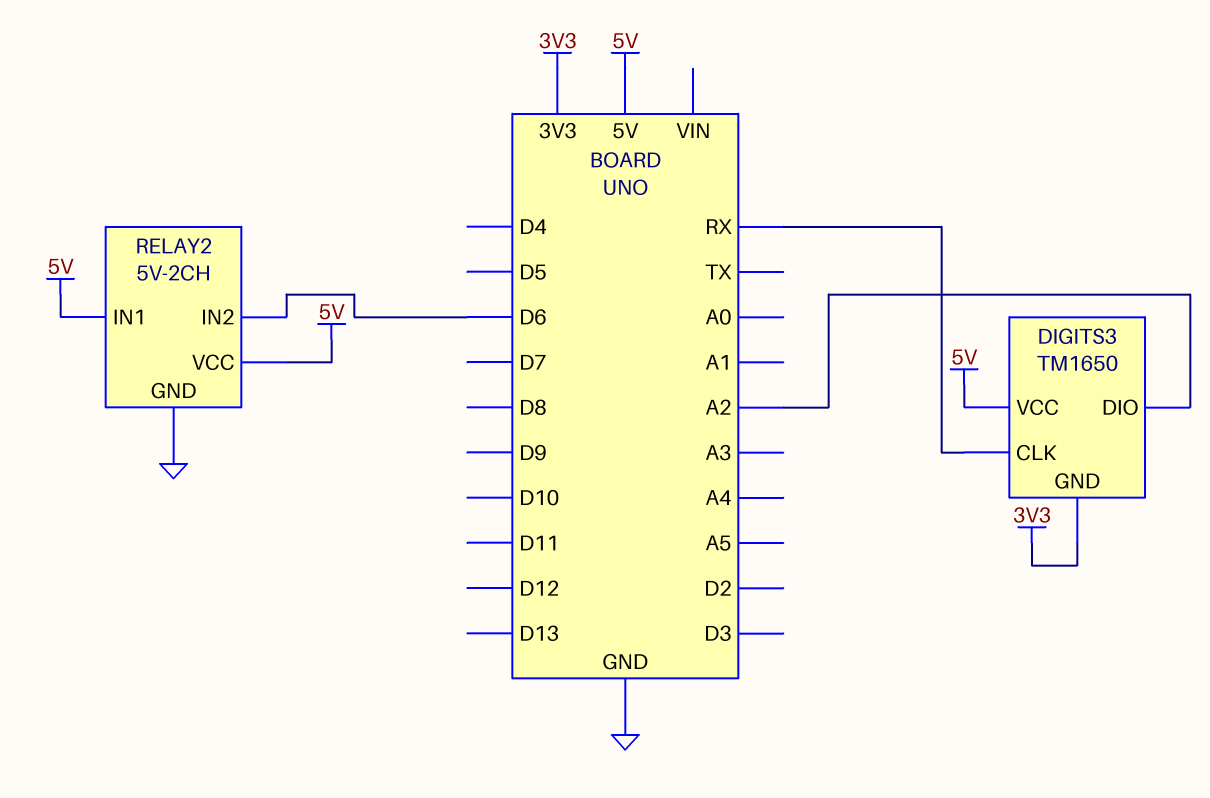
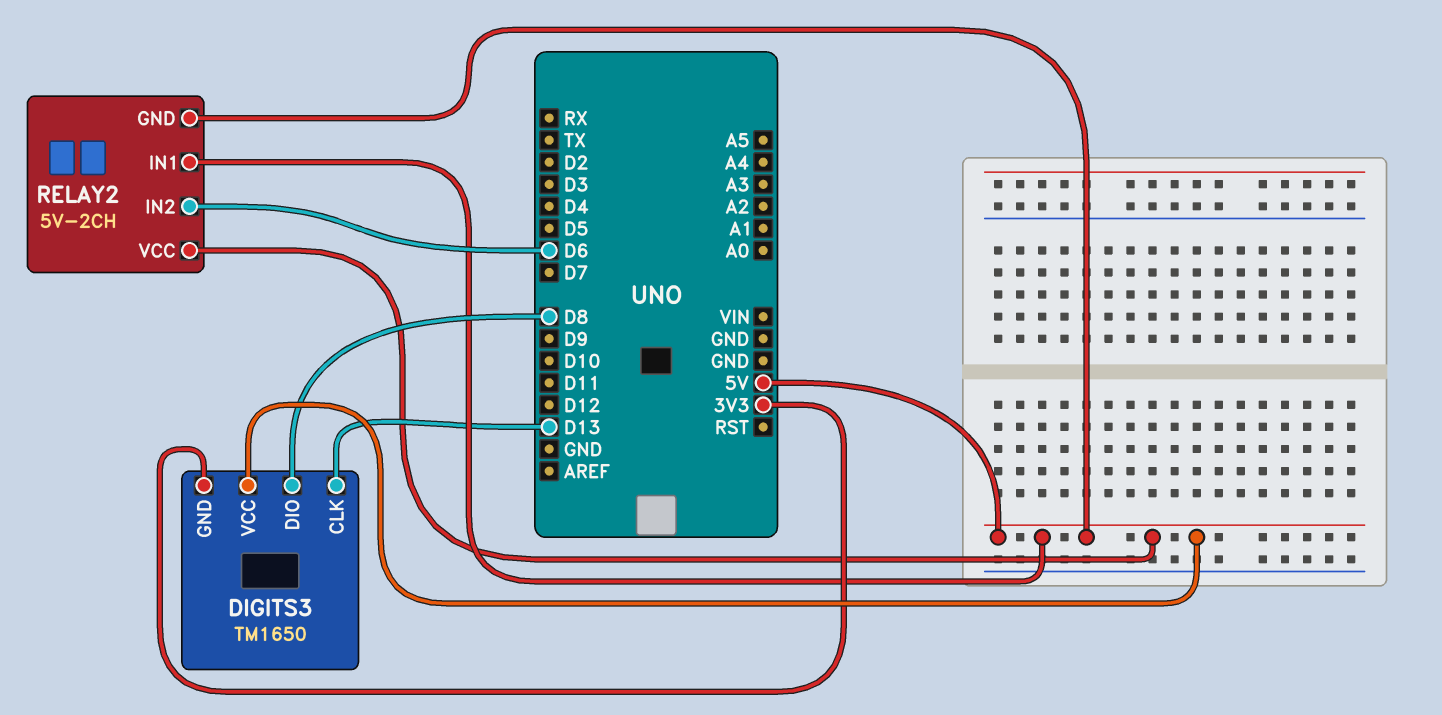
DIGITS3 pin CLK: RX -> D13
DIGITS3 pin DIO: A2 -> D8
RELAY2 pin GND: GND -> 5V

